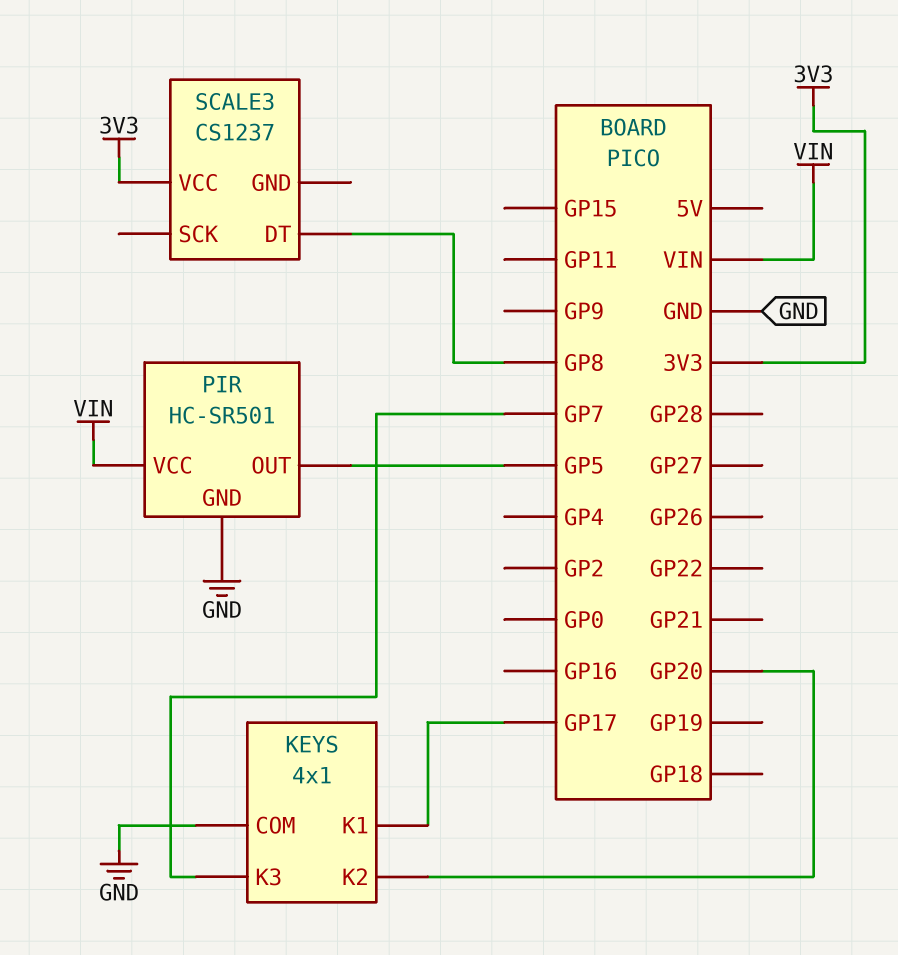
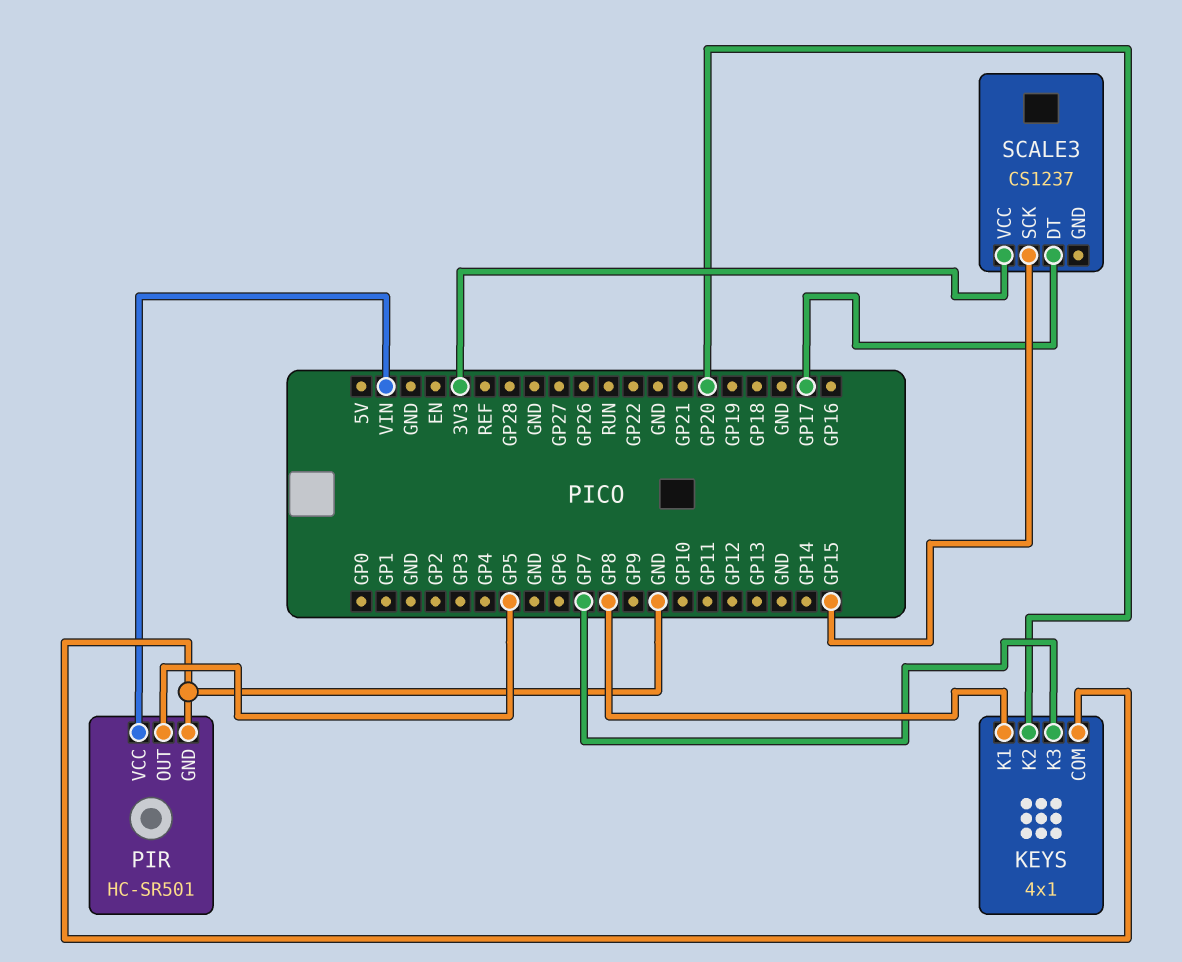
KEYS pin K1: GP17 -> GP8
SCALE3 pin DT: GP8 -> GP17
SCALE3 pin SCK: none -> GP15

